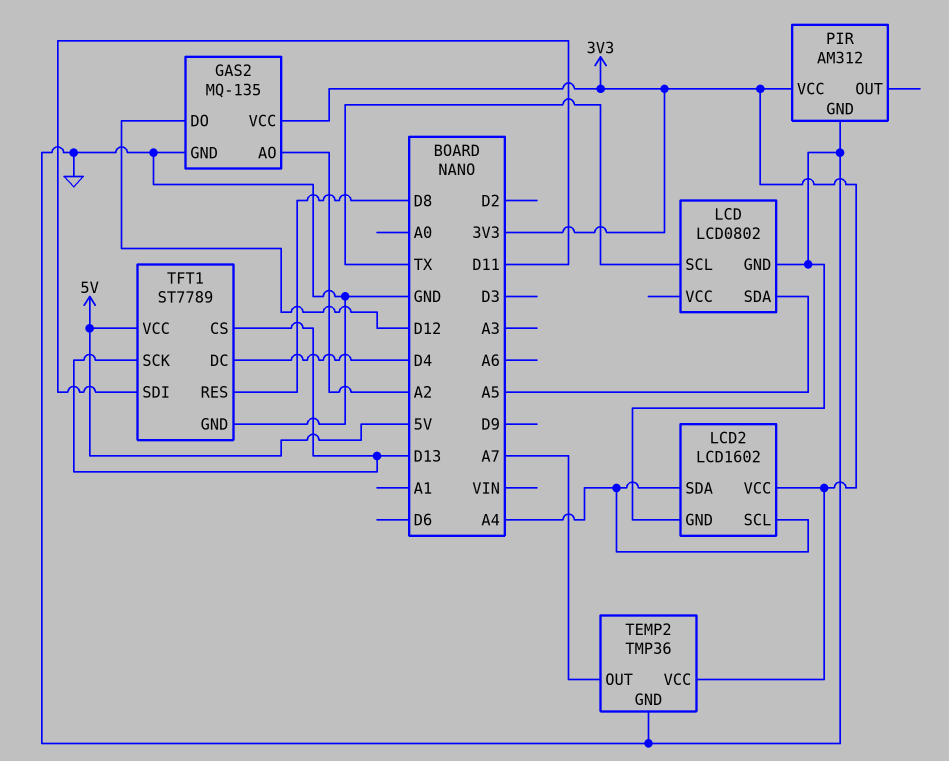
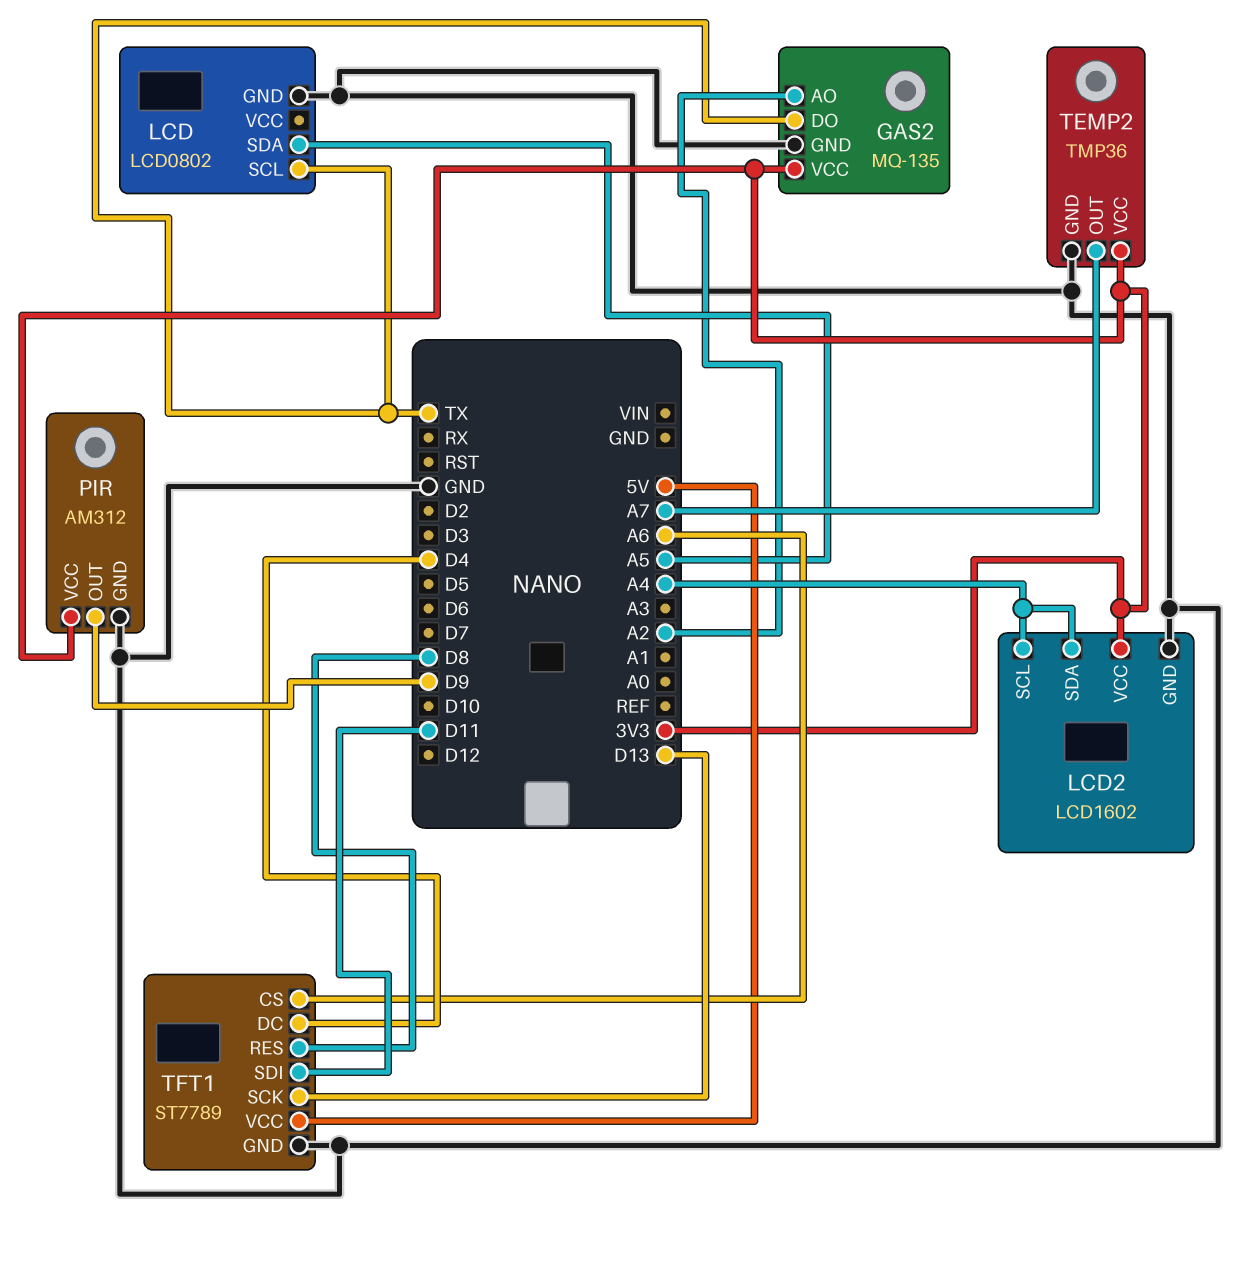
GAS2 pin DO: D12 -> TX
PIR pin OUT: none -> D9
TFT1 pin CS: D13 -> A6

